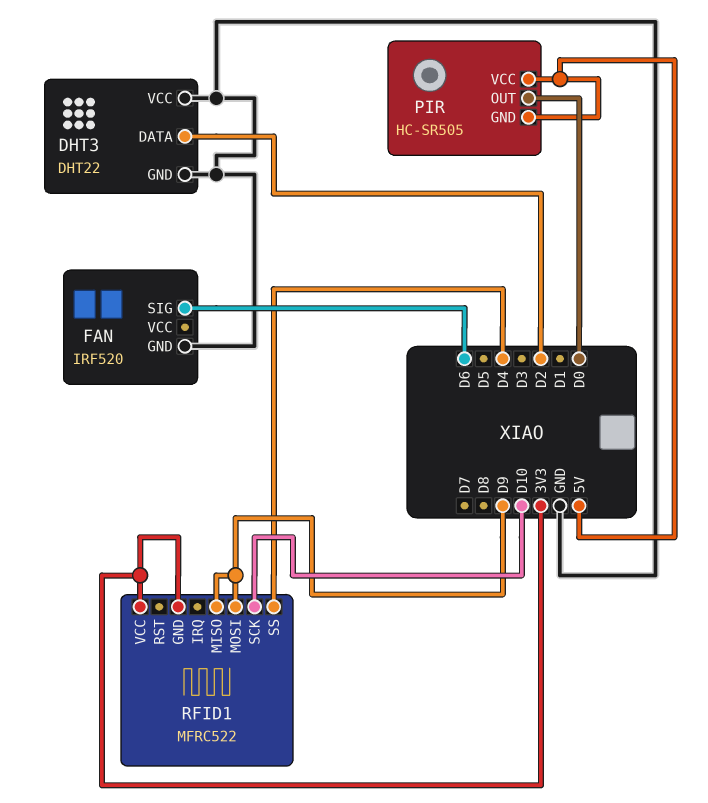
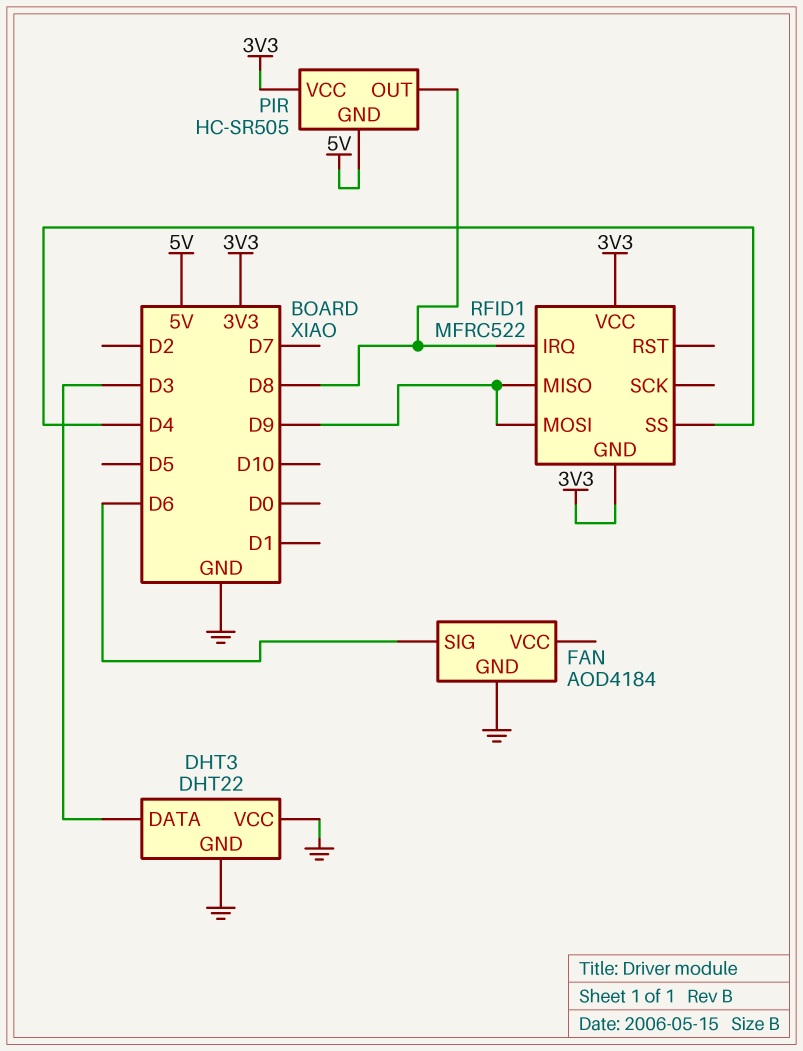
DHT3 pin DATA: D2 -> D3
FAN: IRF520 -> AOD4184
PIR pin OUT: D0 -> D8
PIR pin VCC: 5V -> 3V3
RFID1 pin IRQ: none -> D8
RFID1 pin SCK: D10 -> none

